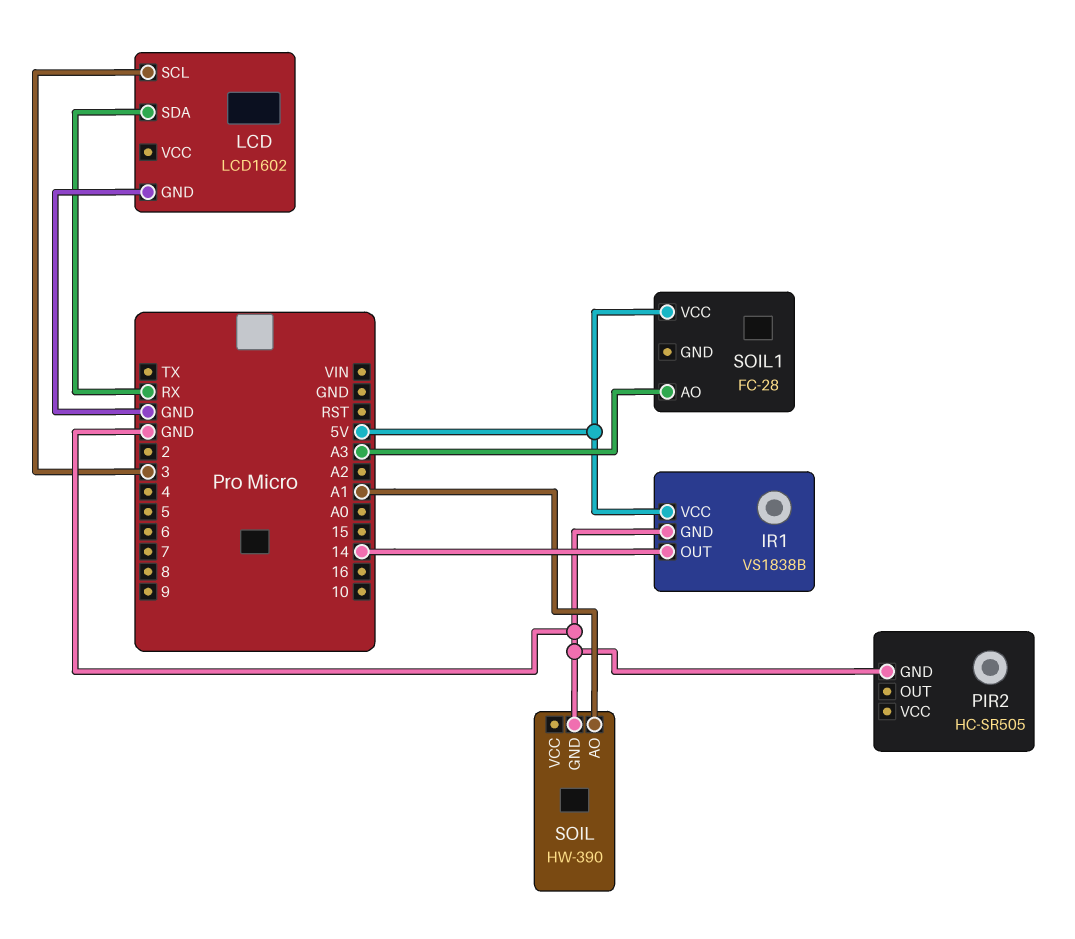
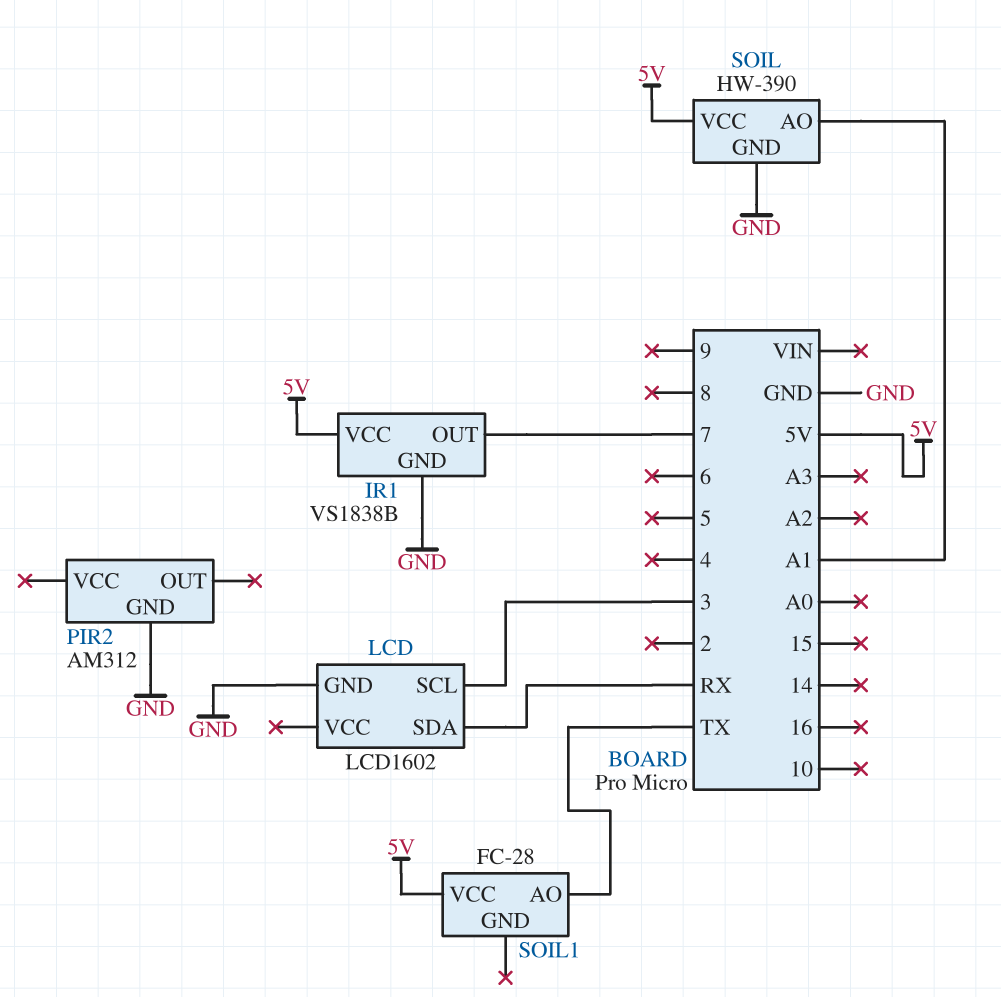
IR1 pin OUT: 14 -> 7
PIR2: HC-SR505 -> AM312
SOIL pin VCC: none -> 5V
SOIL1 pin AO: A3 -> TX

